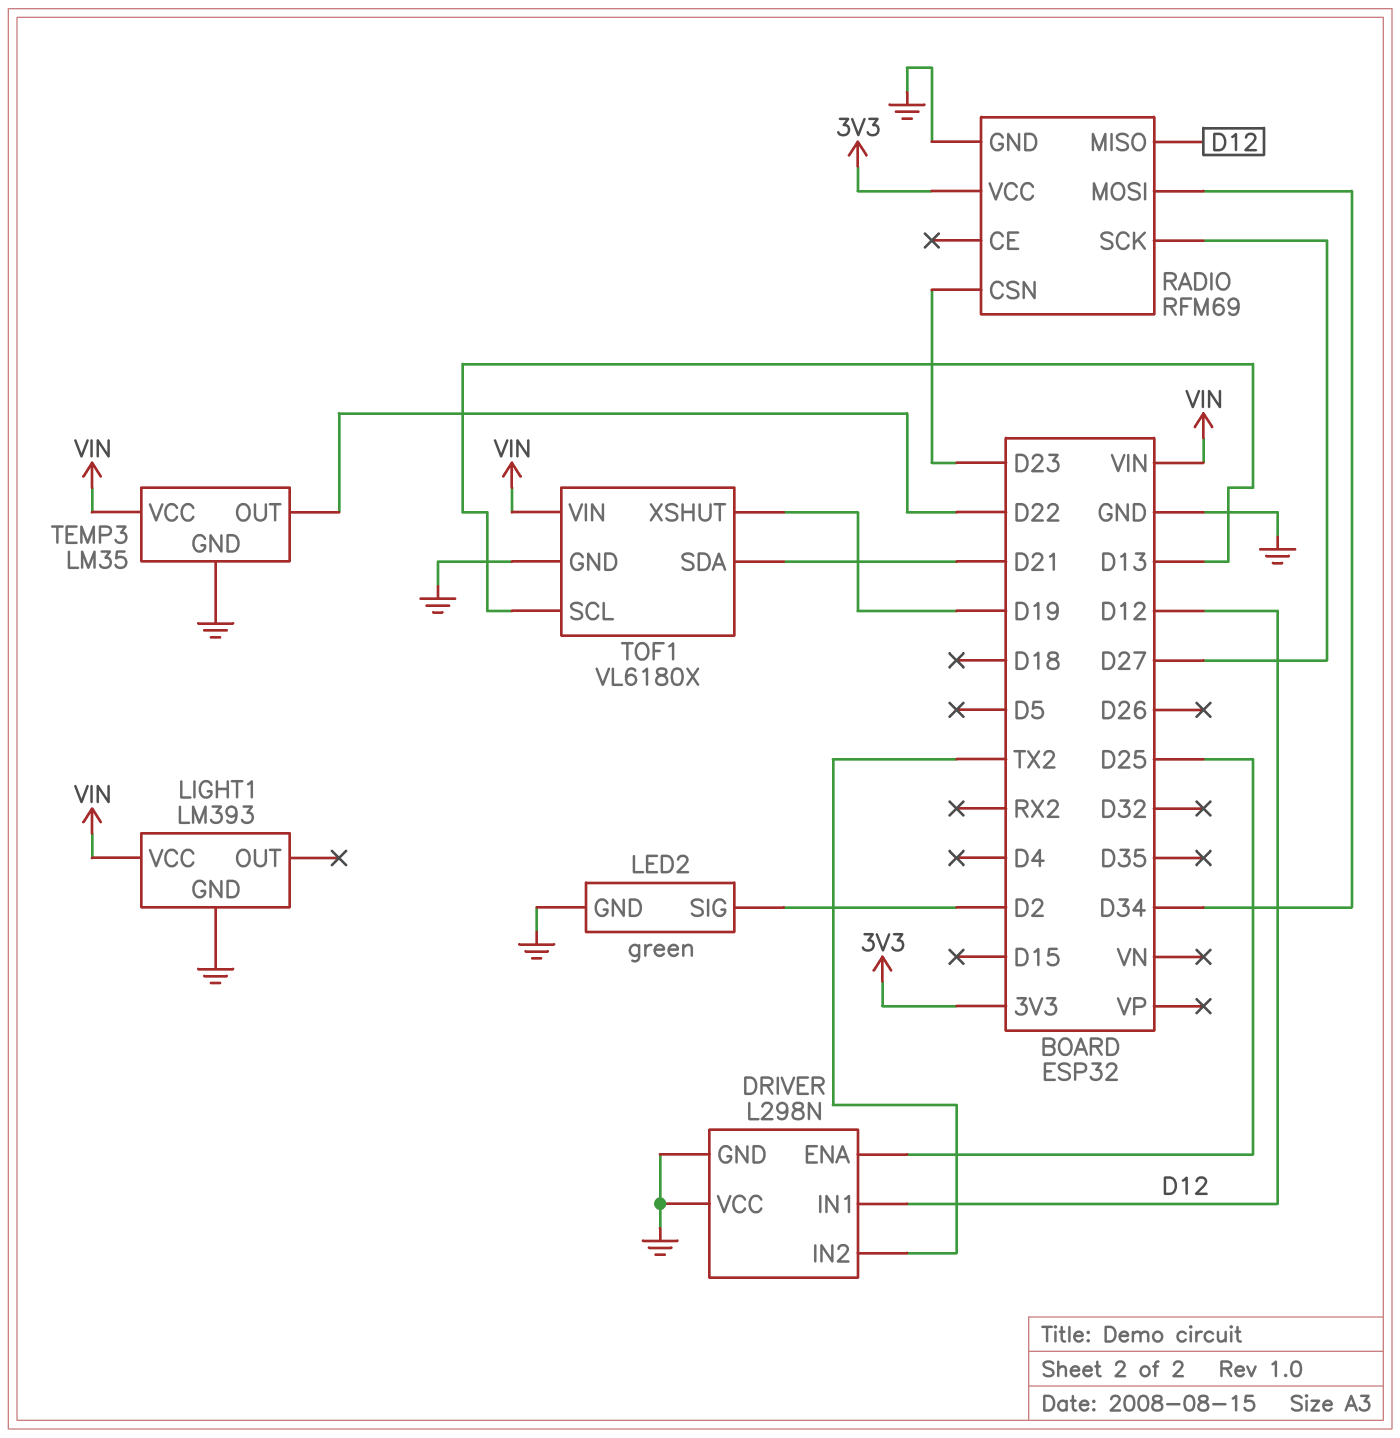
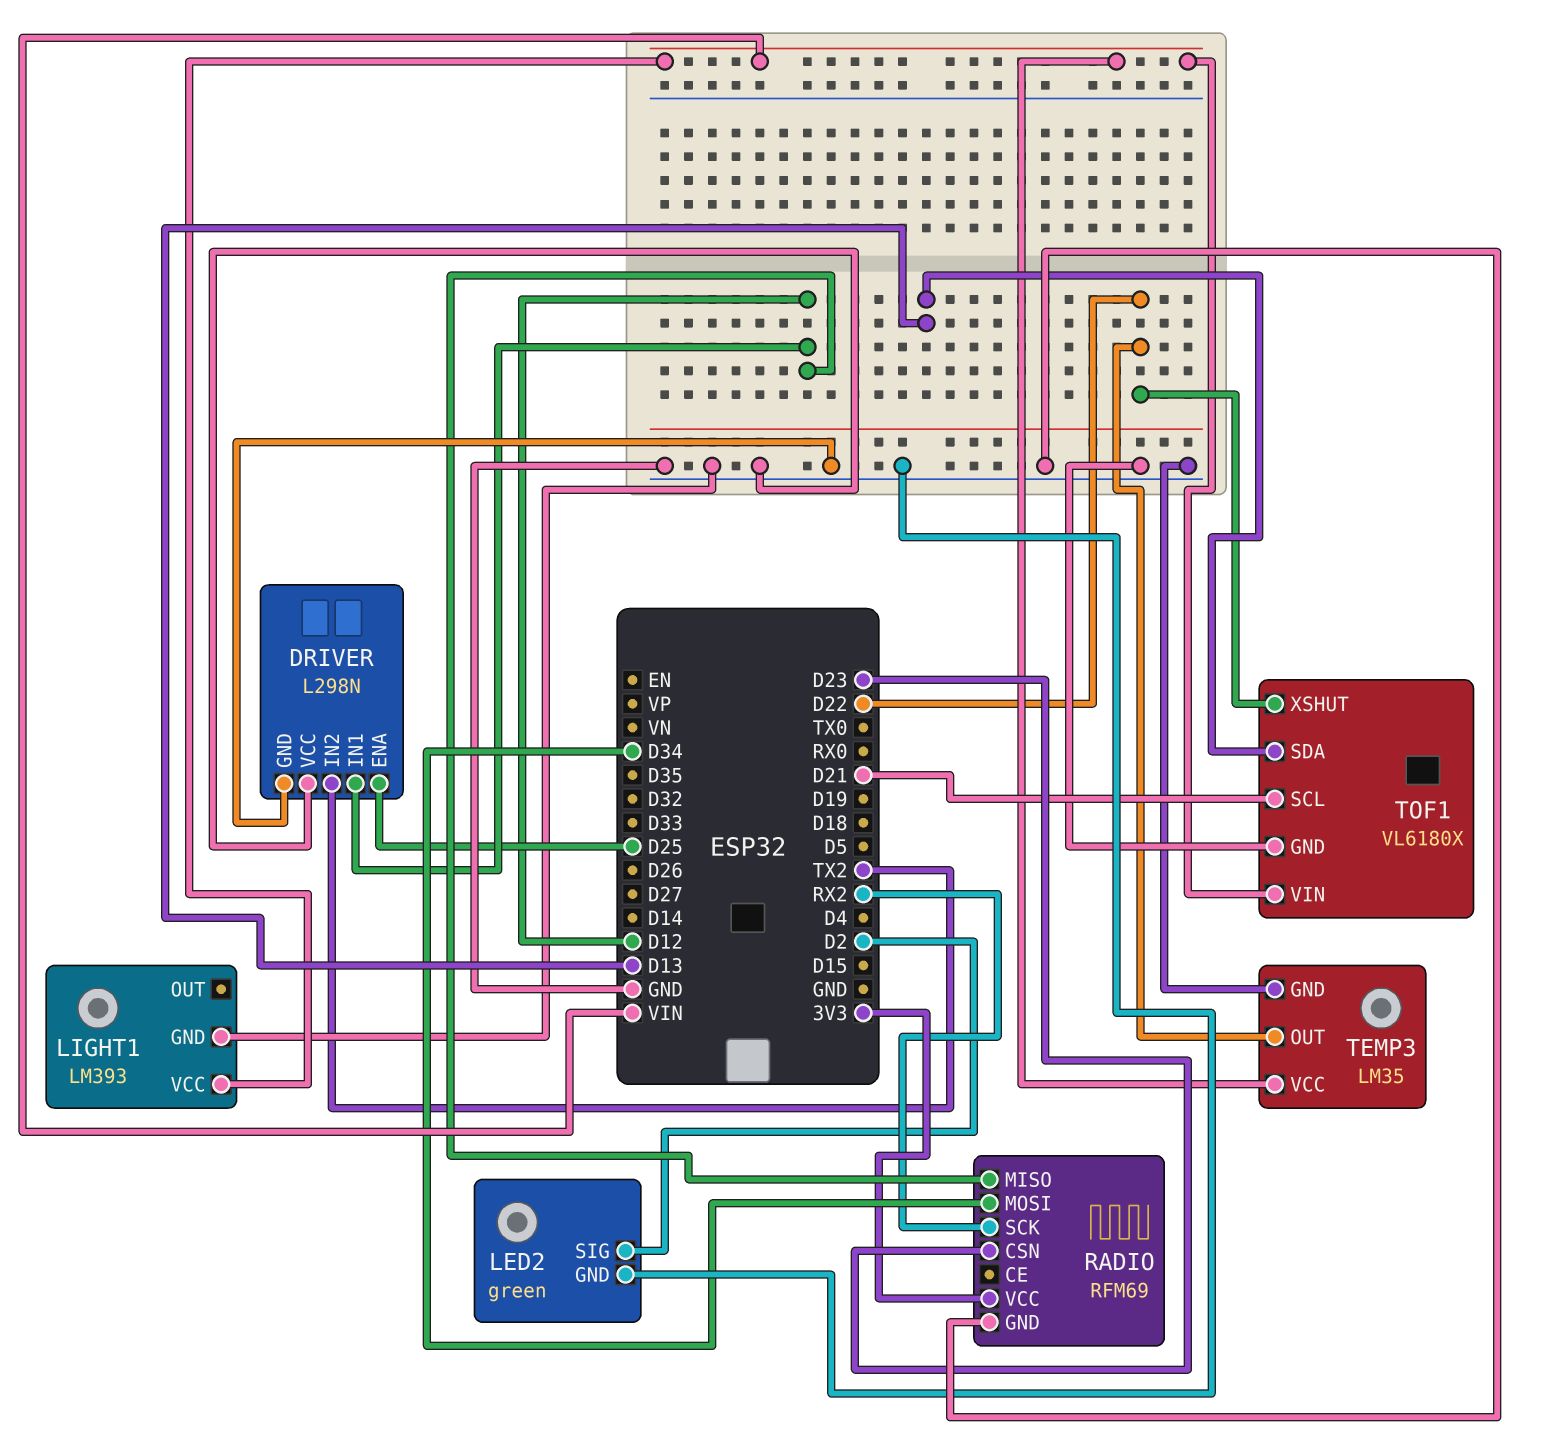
RADIO pin SCK: D27 -> RX2
TOF1 pin SCL: D13 -> D21
TOF1 pin SDA: D21 -> D13
TOF1 pin XSHUT: D19 -> D22

